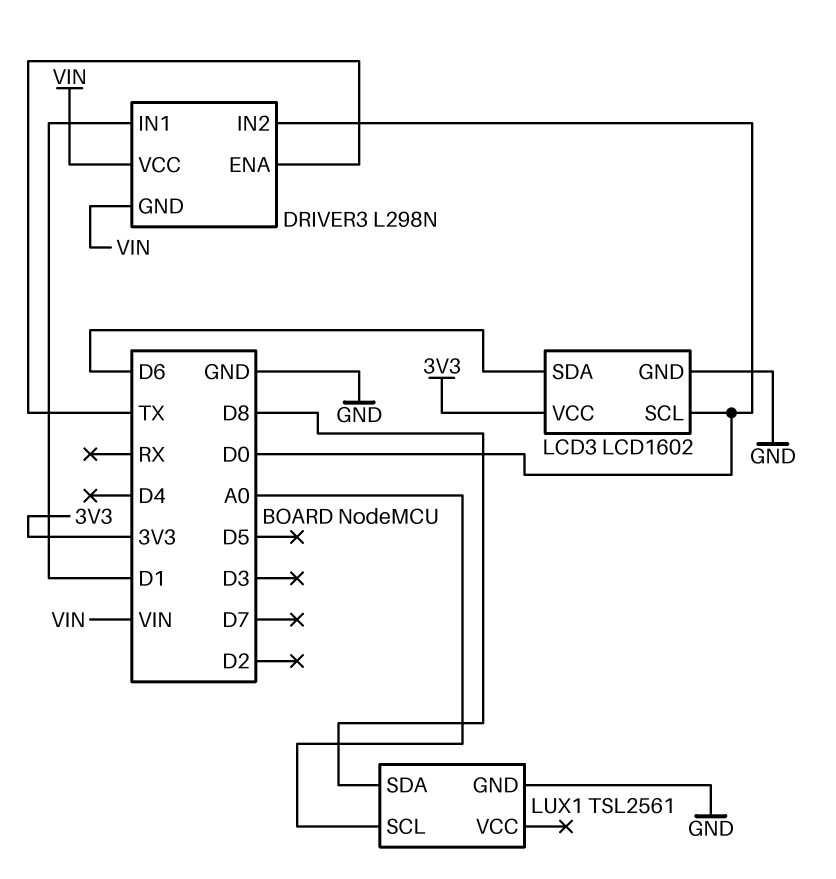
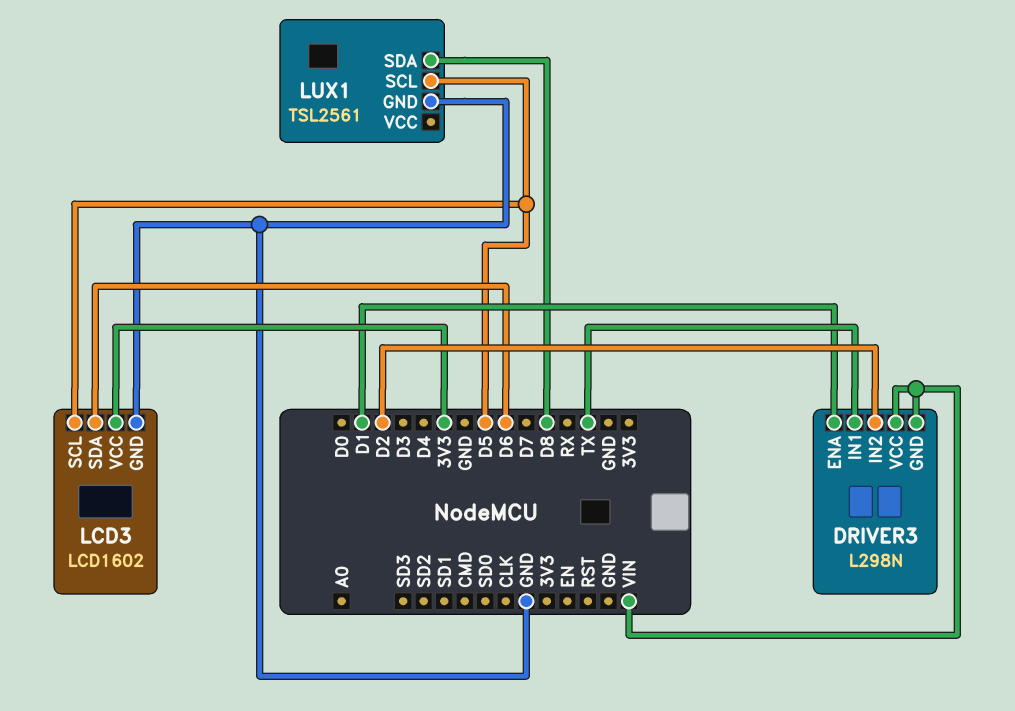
DRIVER3 pin ENA: TX -> D1
DRIVER3 pin IN1: D1 -> TX
DRIVER3 pin IN2: D0 -> D2
LCD3 pin SCL: D0 -> D5
LUX1 pin SCL: A0 -> D5

